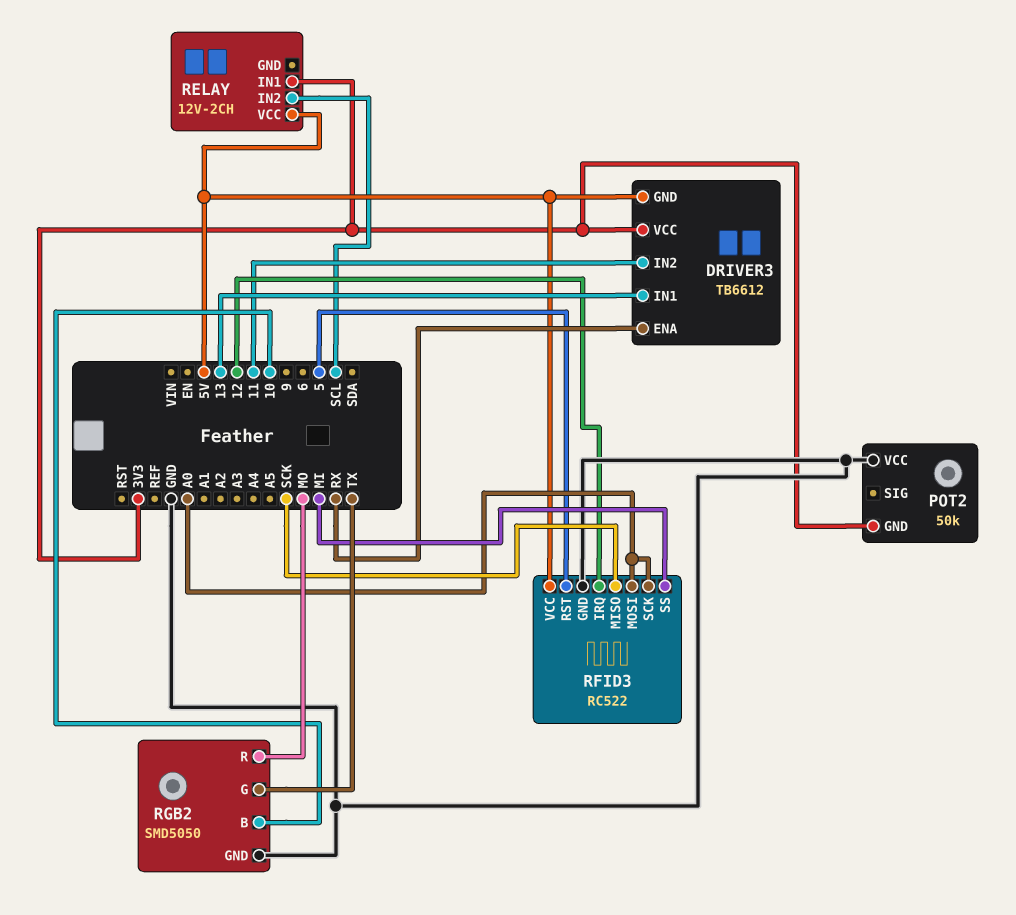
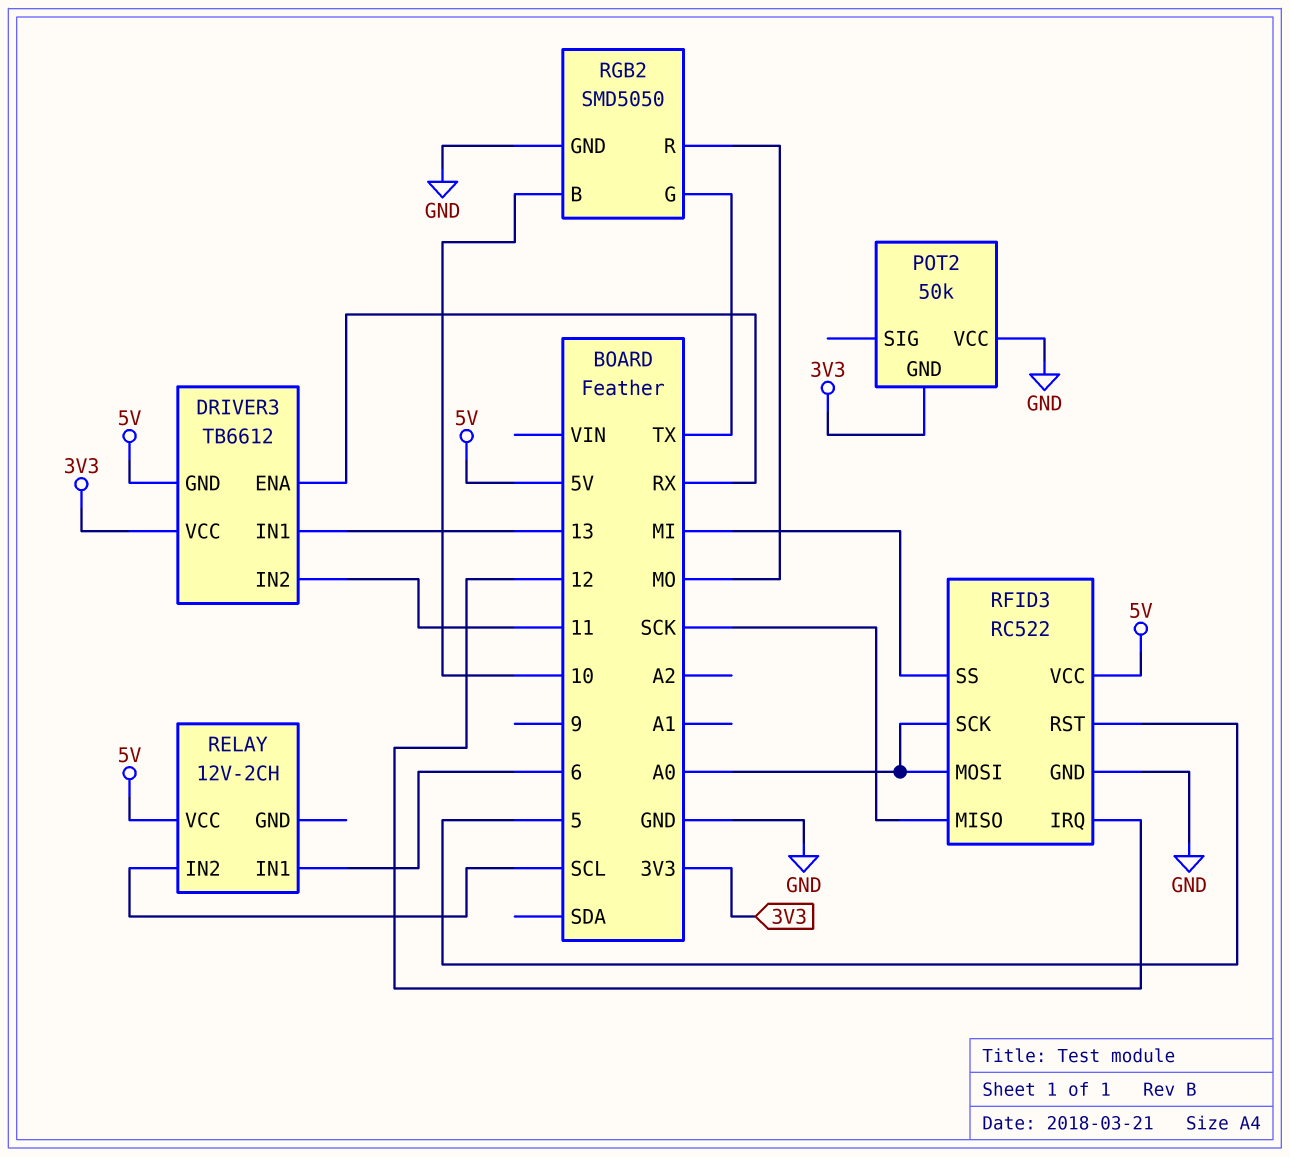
RELAY pin IN1: 3V3 -> 6

